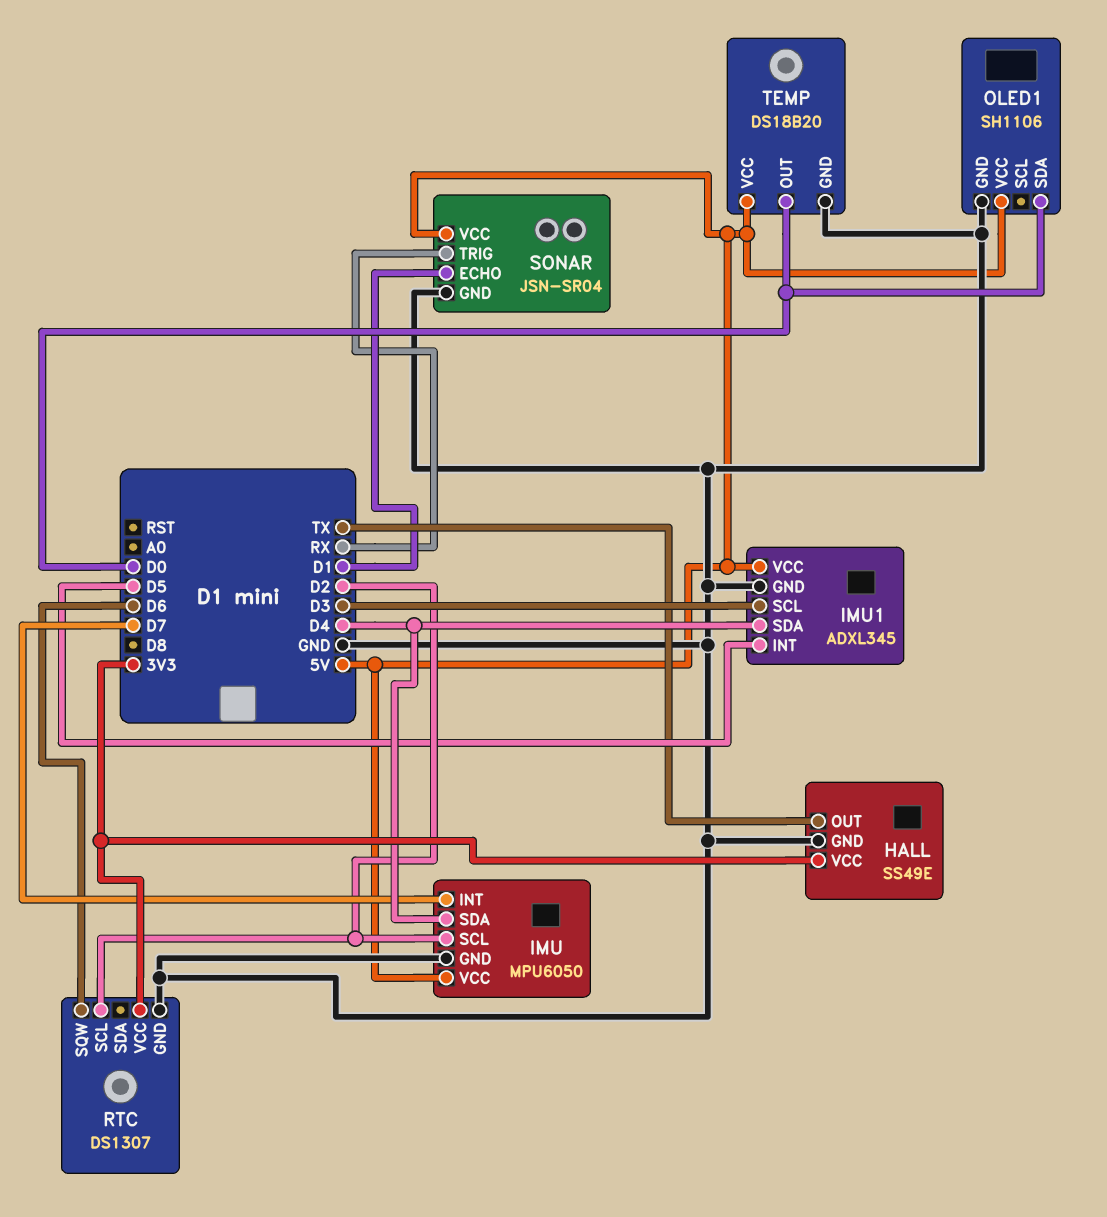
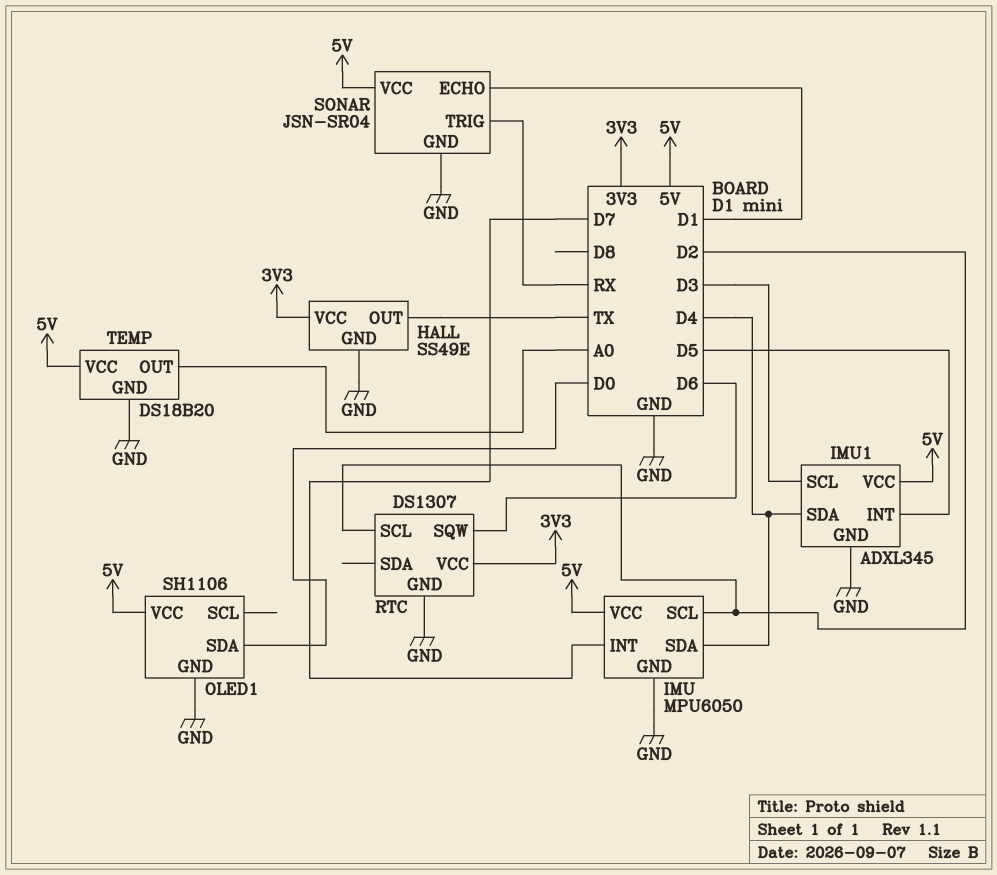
TEMP pin OUT: D0 -> A0

